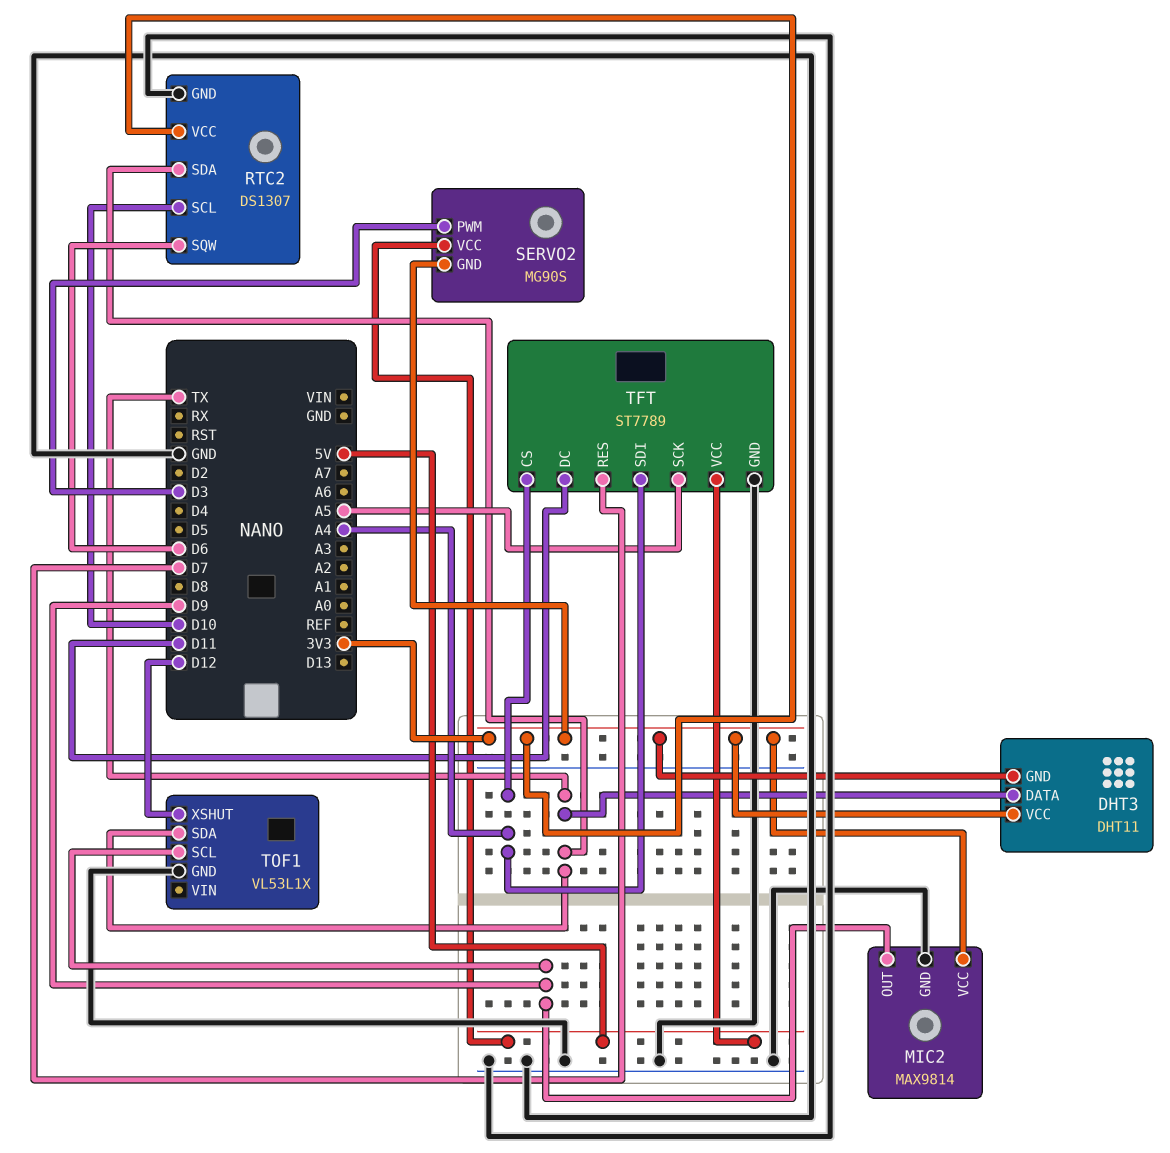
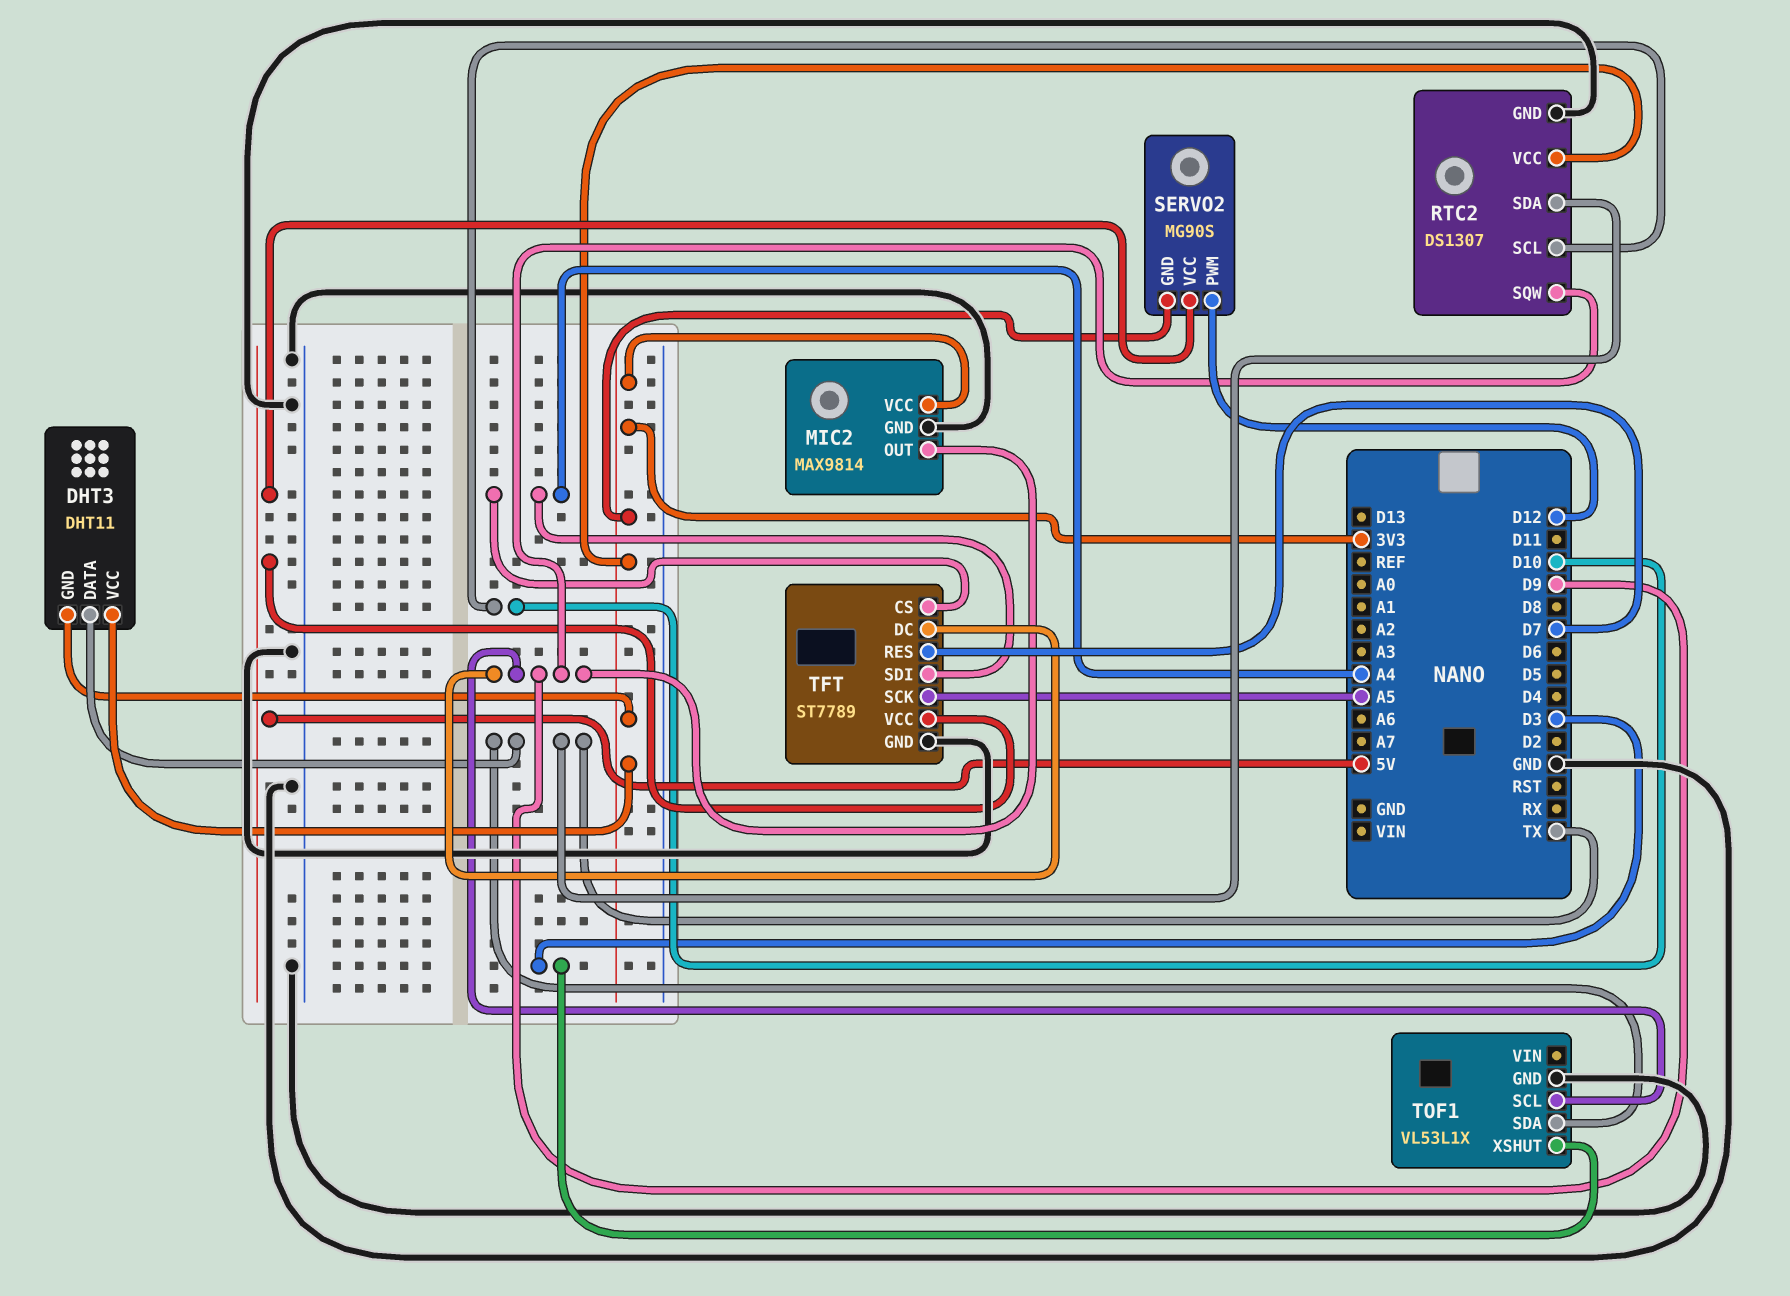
RTC2 pin SQW: D6 -> D9
SERVO2 pin PWM: D3 -> D12
TFT pin DC: D11 -> D9
TOF1 pin XSHUT: D12 -> D3

